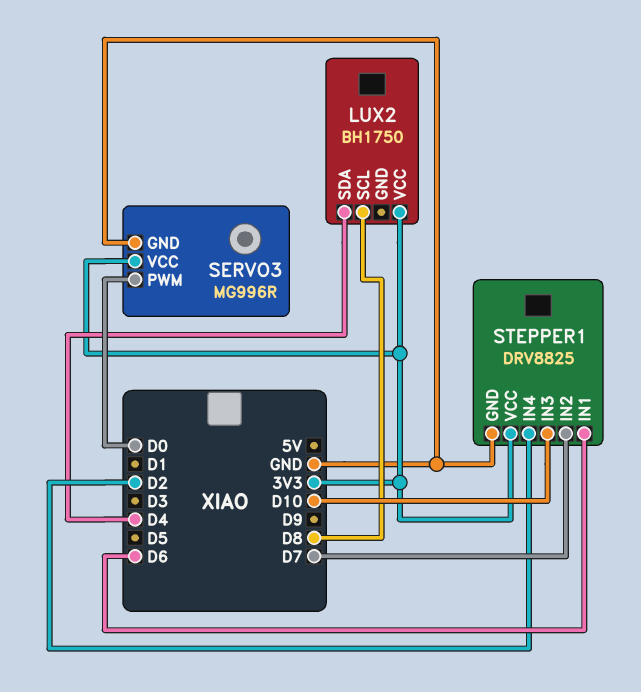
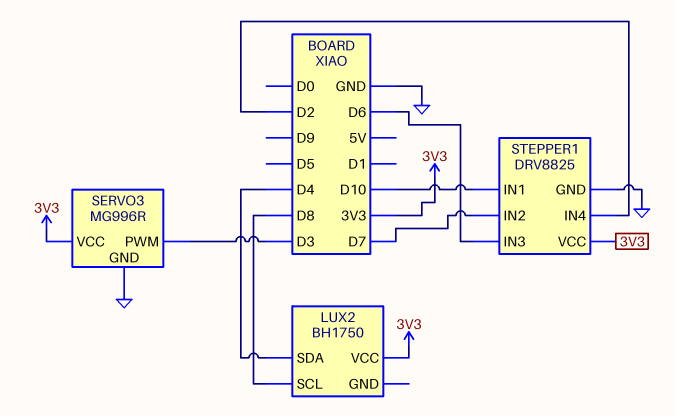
SERVO3 pin PWM: D0 -> D3
STEPPER1 pin IN1: D6 -> D10
STEPPER1 pin IN3: D10 -> D6

